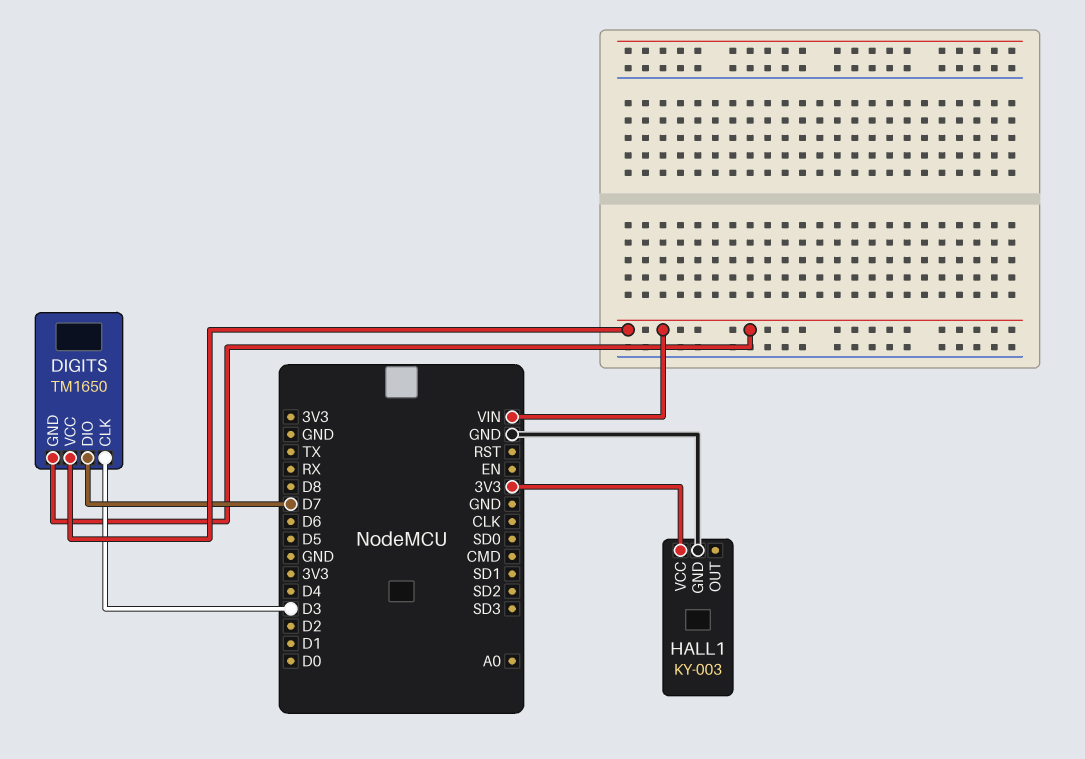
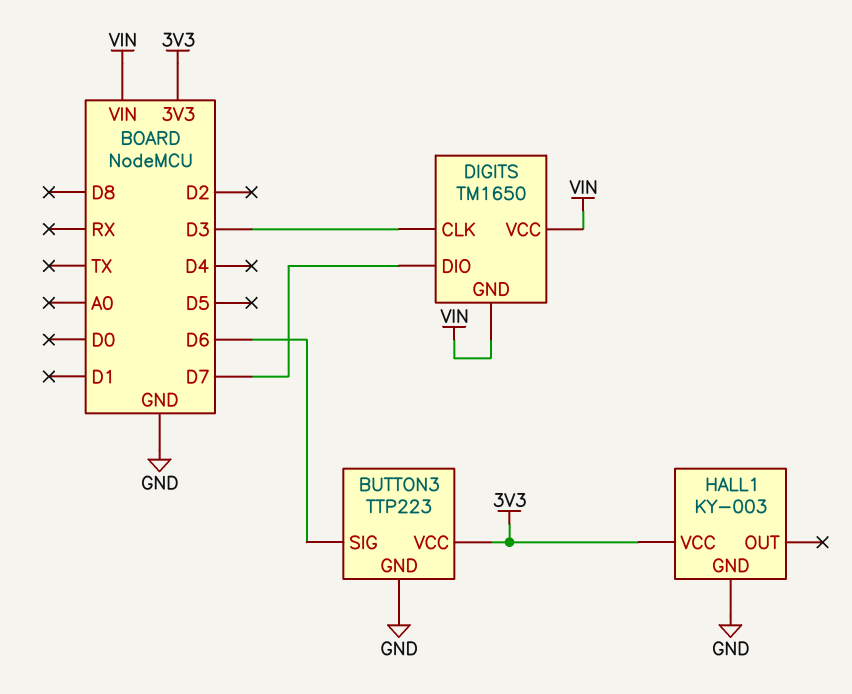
BUTTON3: none -> TTP223
BUTTON3 pin GND: none -> GND
BUTTON3 pin SIG: none -> D6
BUTTON3 pin VCC: none -> 3V3

